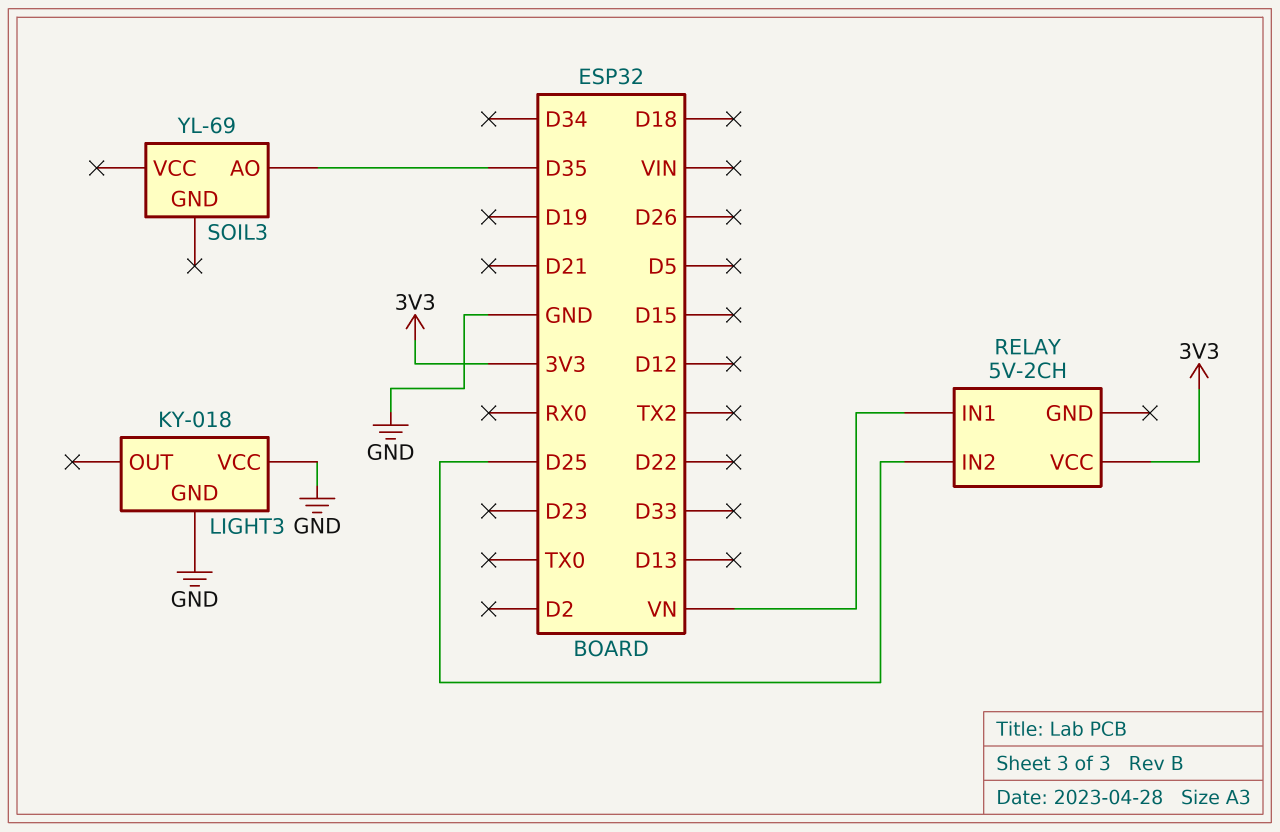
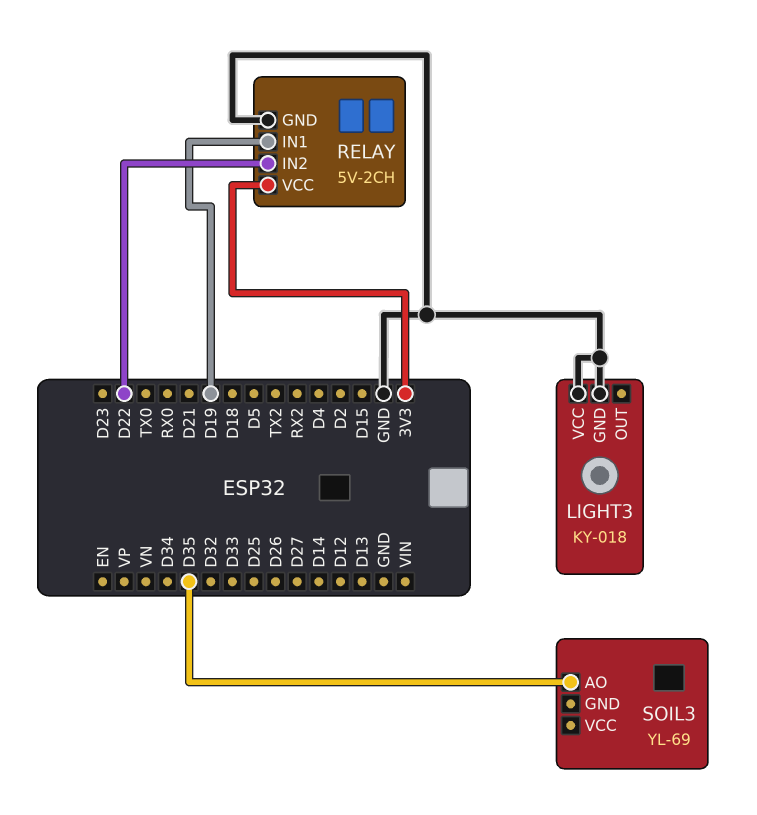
RELAY pin GND: none -> GND
RELAY pin IN1: VN -> D19
RELAY pin IN2: D25 -> D22

